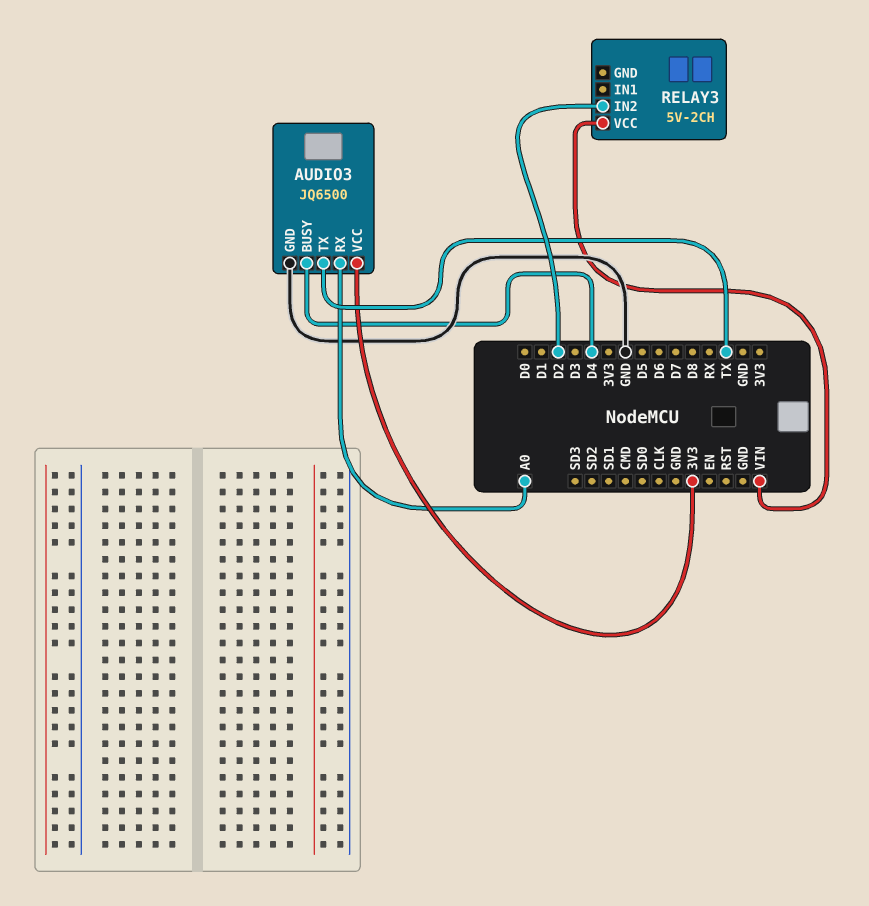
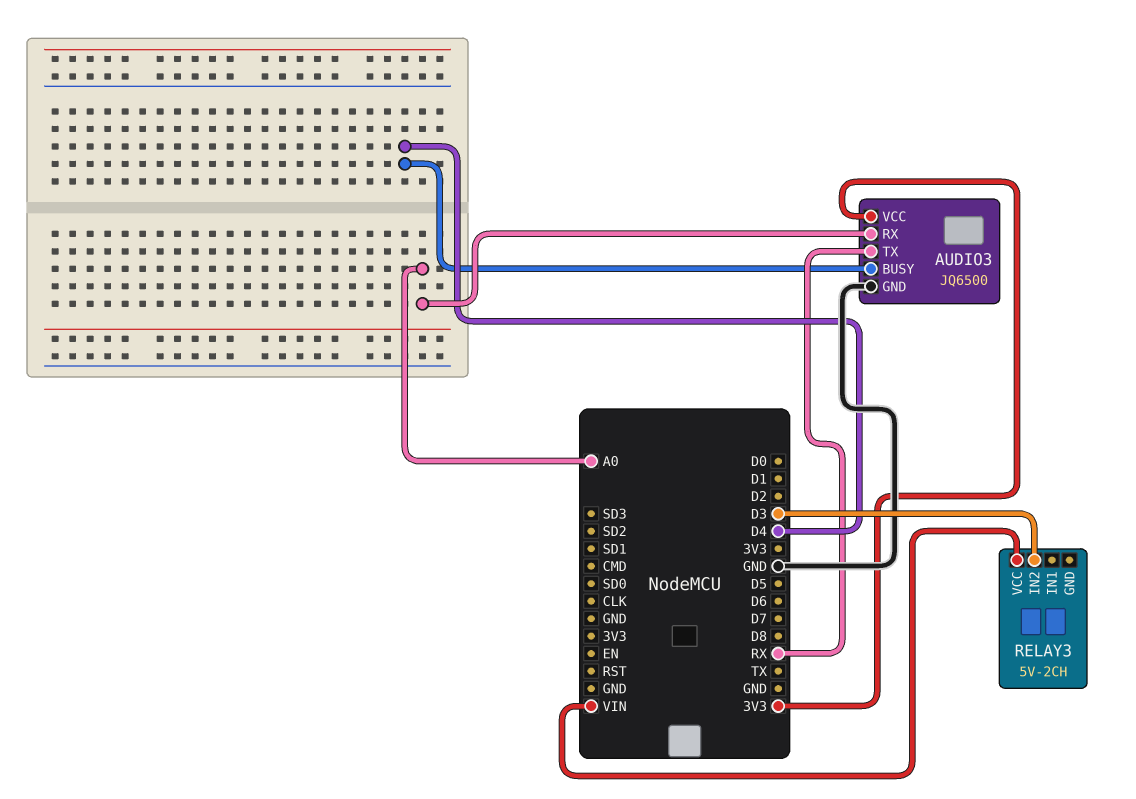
AUDIO3 pin TX: TX -> RX
RELAY3 pin IN2: D2 -> D3

